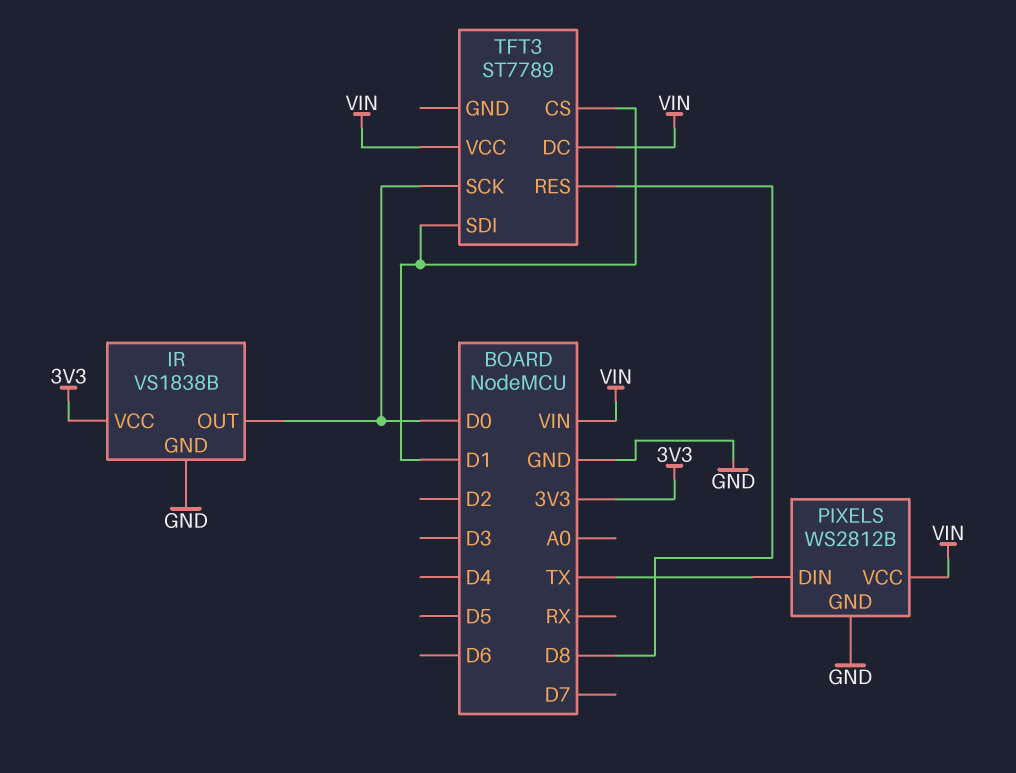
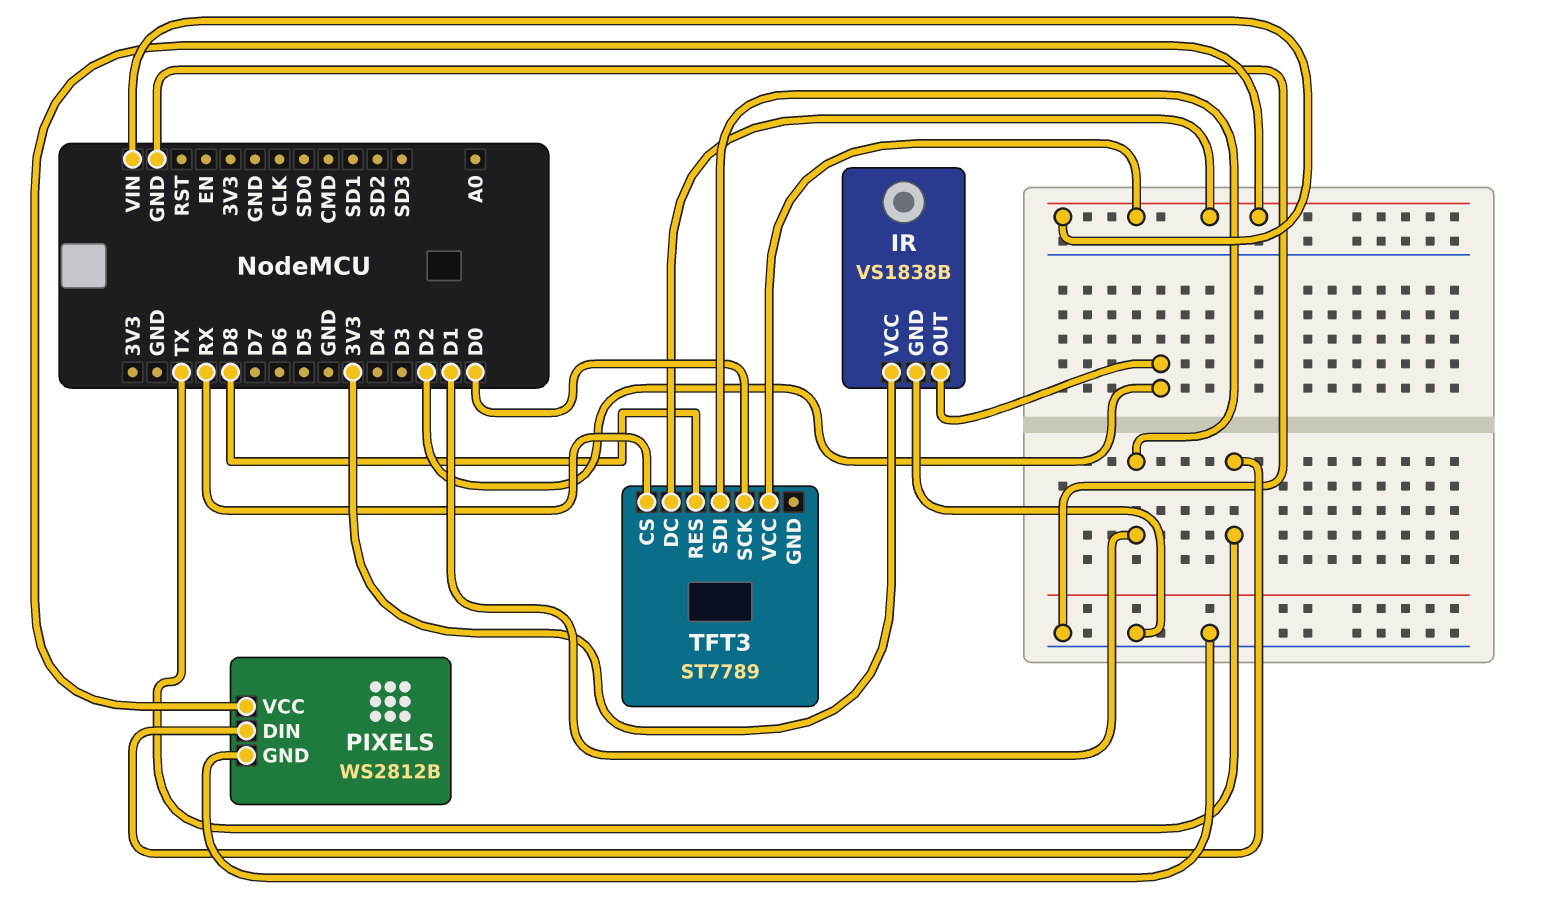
IR pin OUT: D0 -> D2
TFT3 pin CS: D1 -> RX

